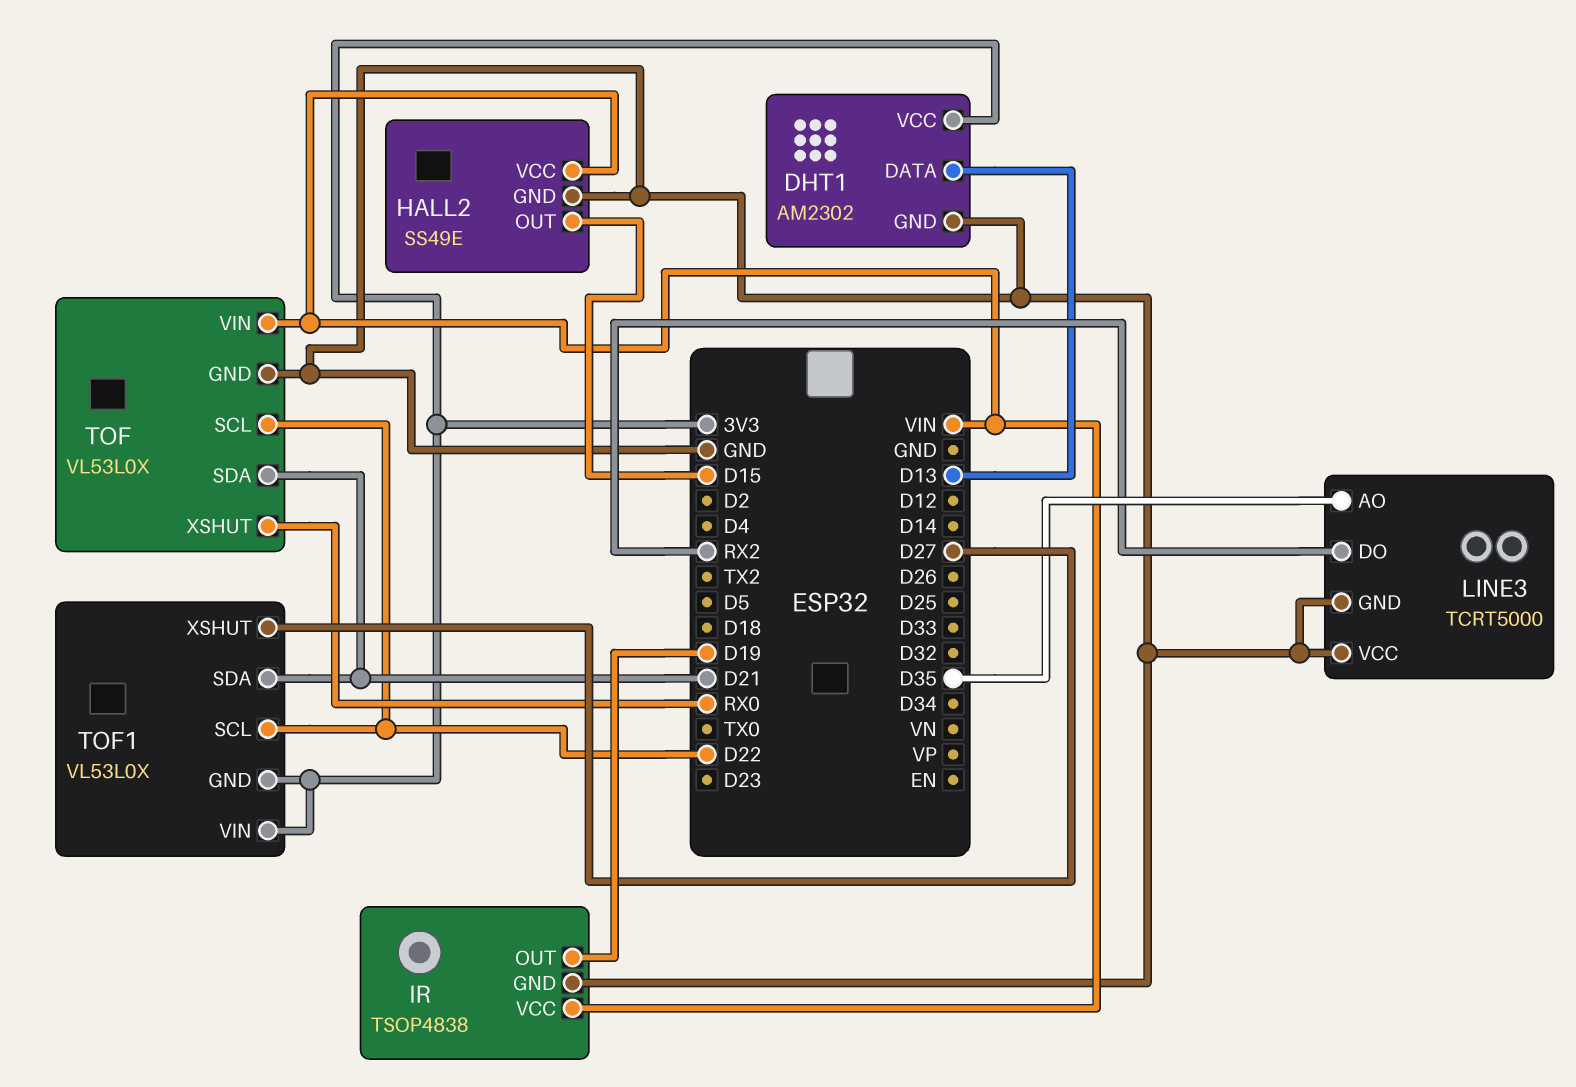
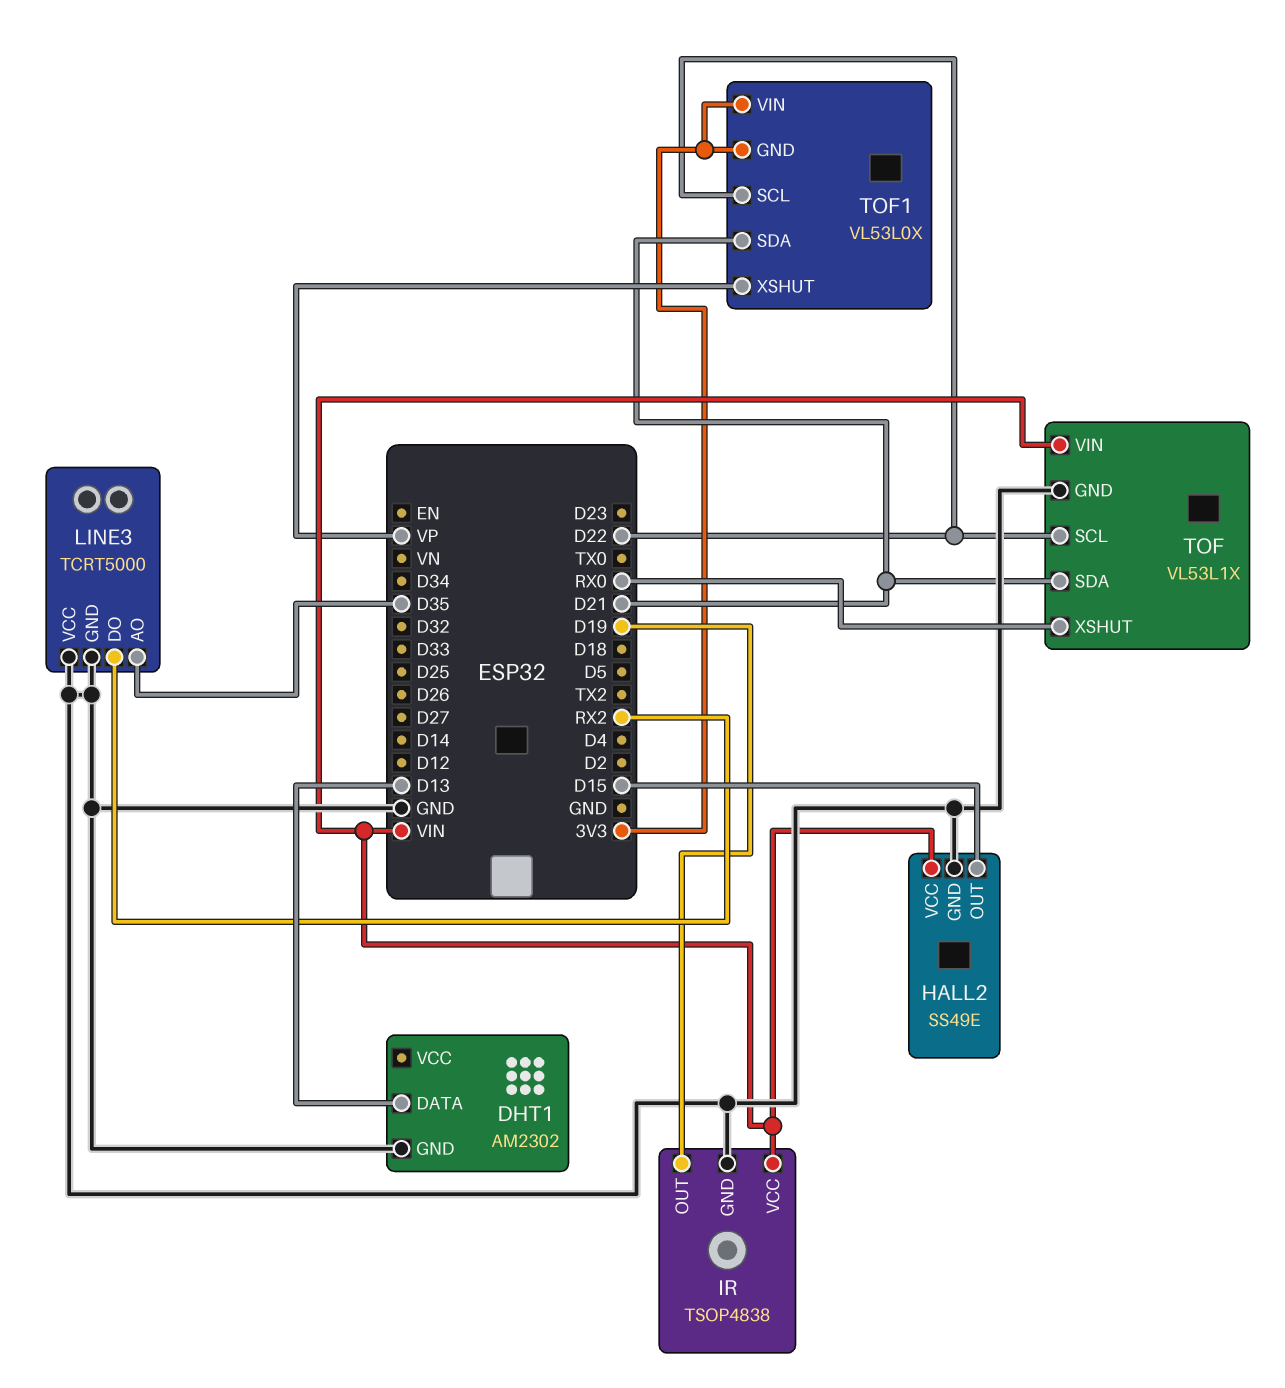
DHT1 pin VCC: 3V3 -> none
TOF: VL53L0X -> VL53L1X
TOF1 pin XSHUT: D27 -> VP

